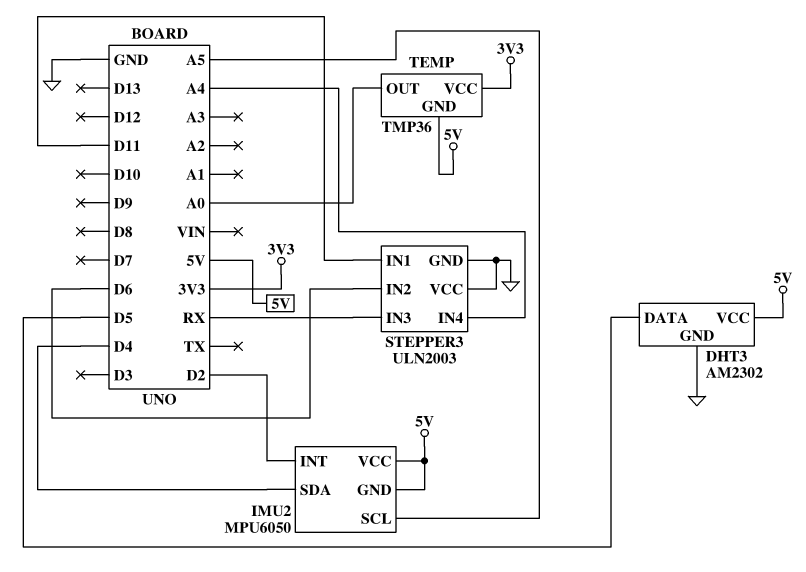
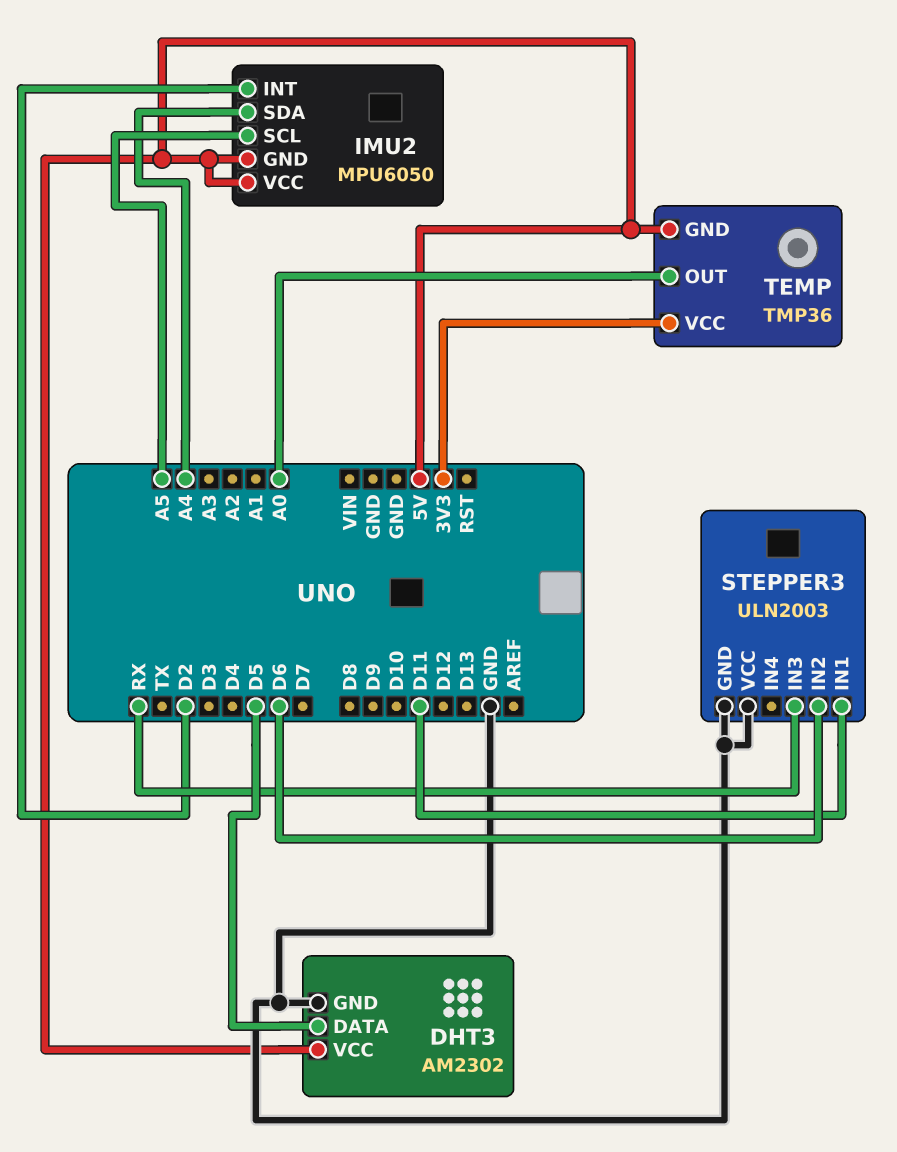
IMU2 pin SDA: D4 -> A4
STEPPER3 pin IN4: A4 -> none

